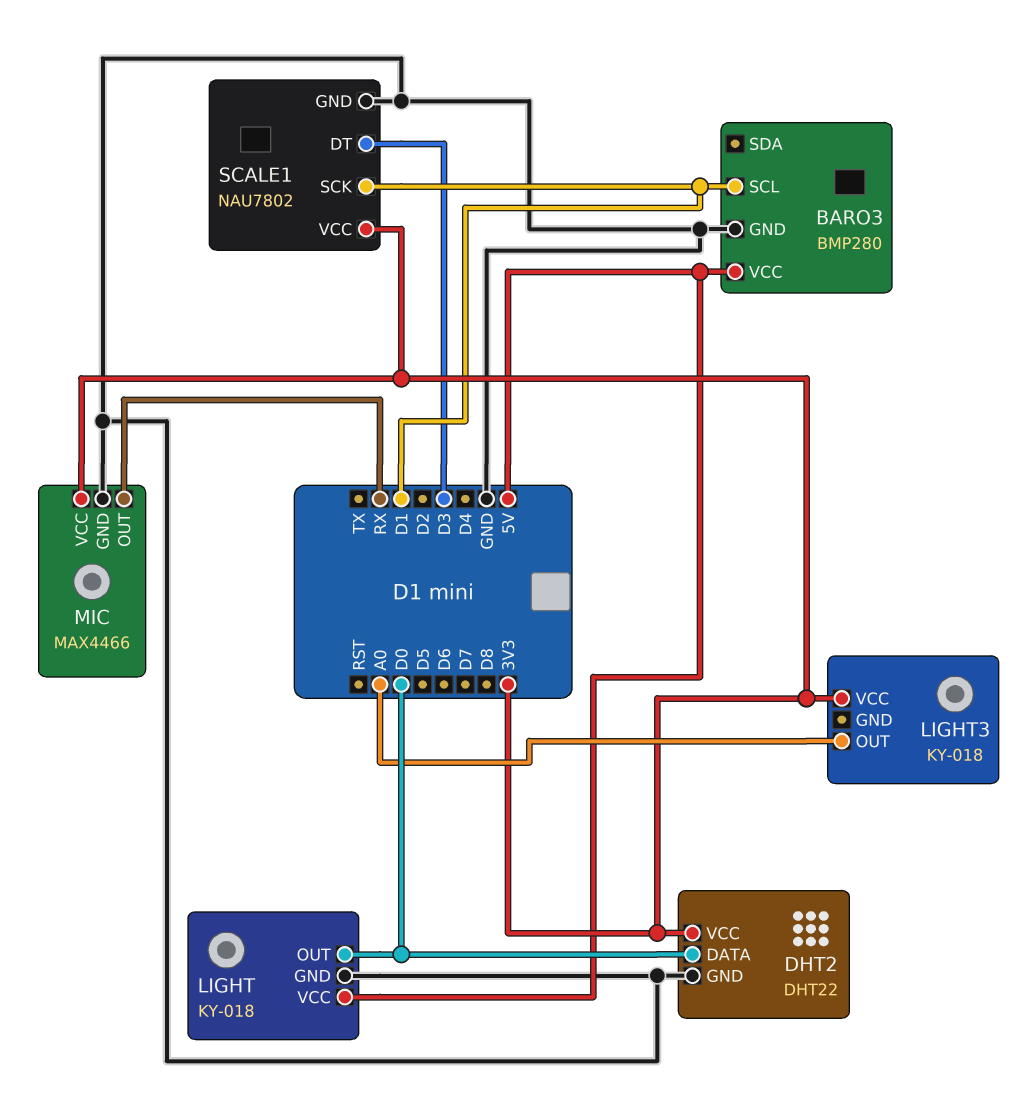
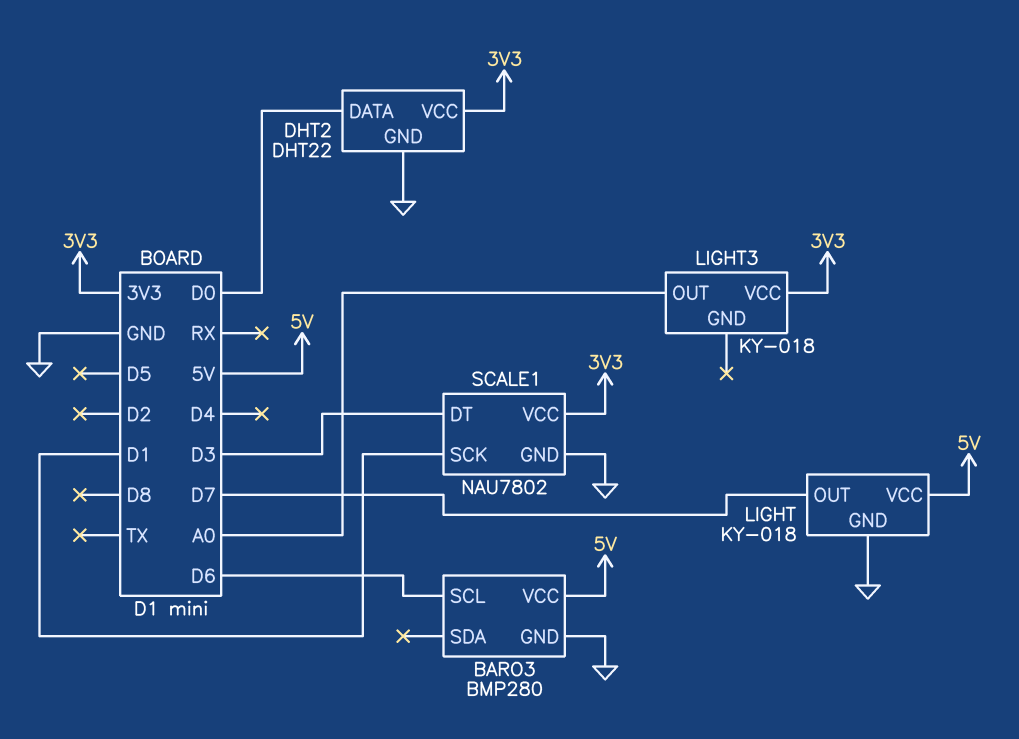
BARO3 pin SCL: D1 -> D6
LIGHT pin OUT: D0 -> D7
MIC: MAX4466 -> none
MIC pin GND: GND -> none
MIC pin OUT: RX -> none
MIC pin VCC: 3V3 -> none

